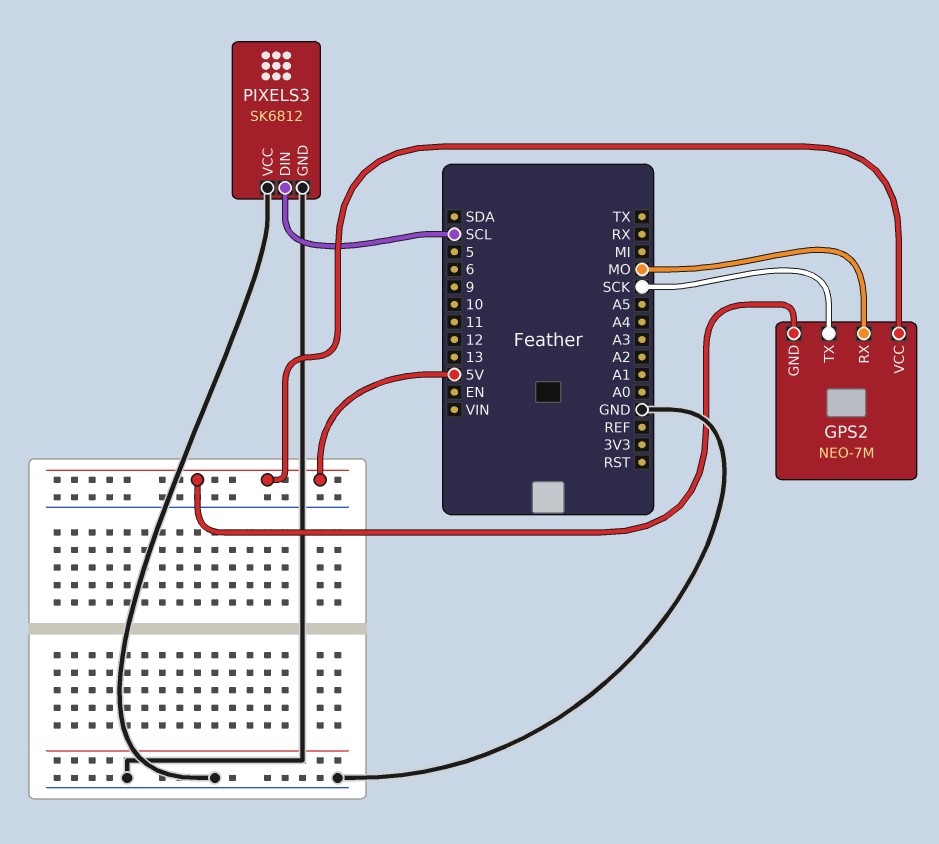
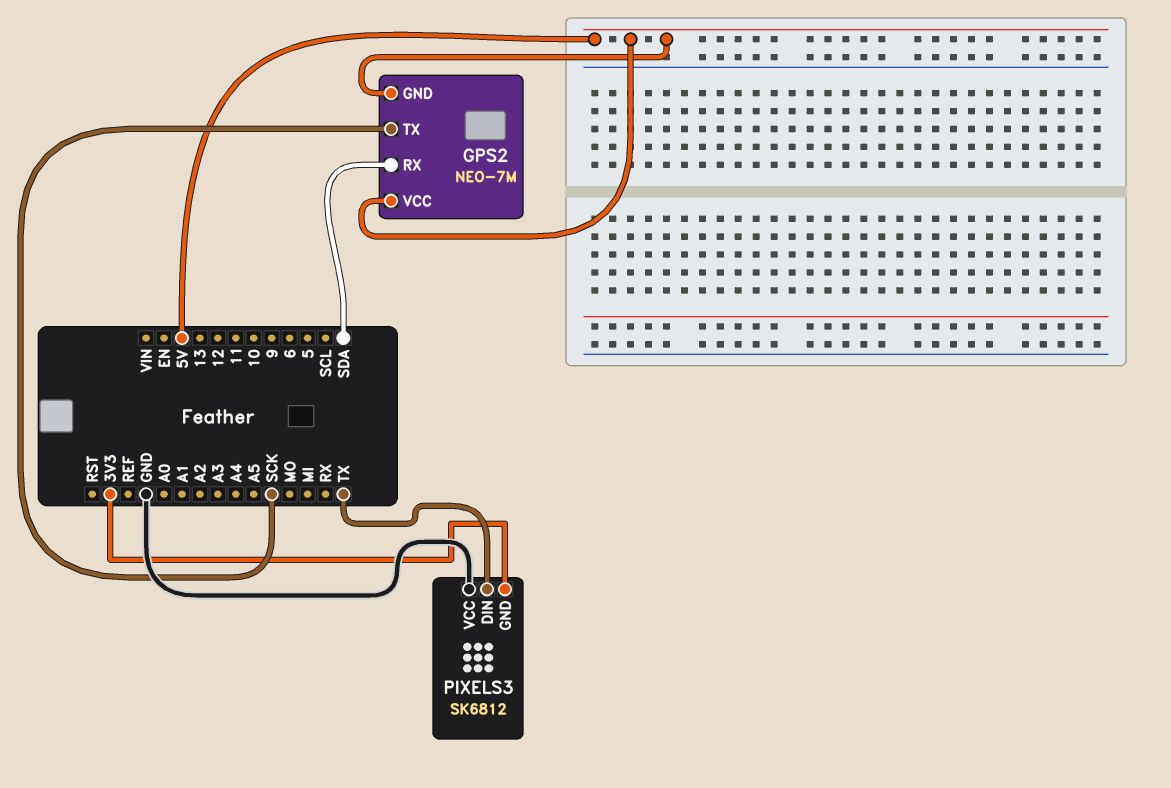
GPS2 pin RX: MO -> SDA
PIXELS3 pin DIN: SCL -> TX
PIXELS3 pin GND: GND -> 3V3

